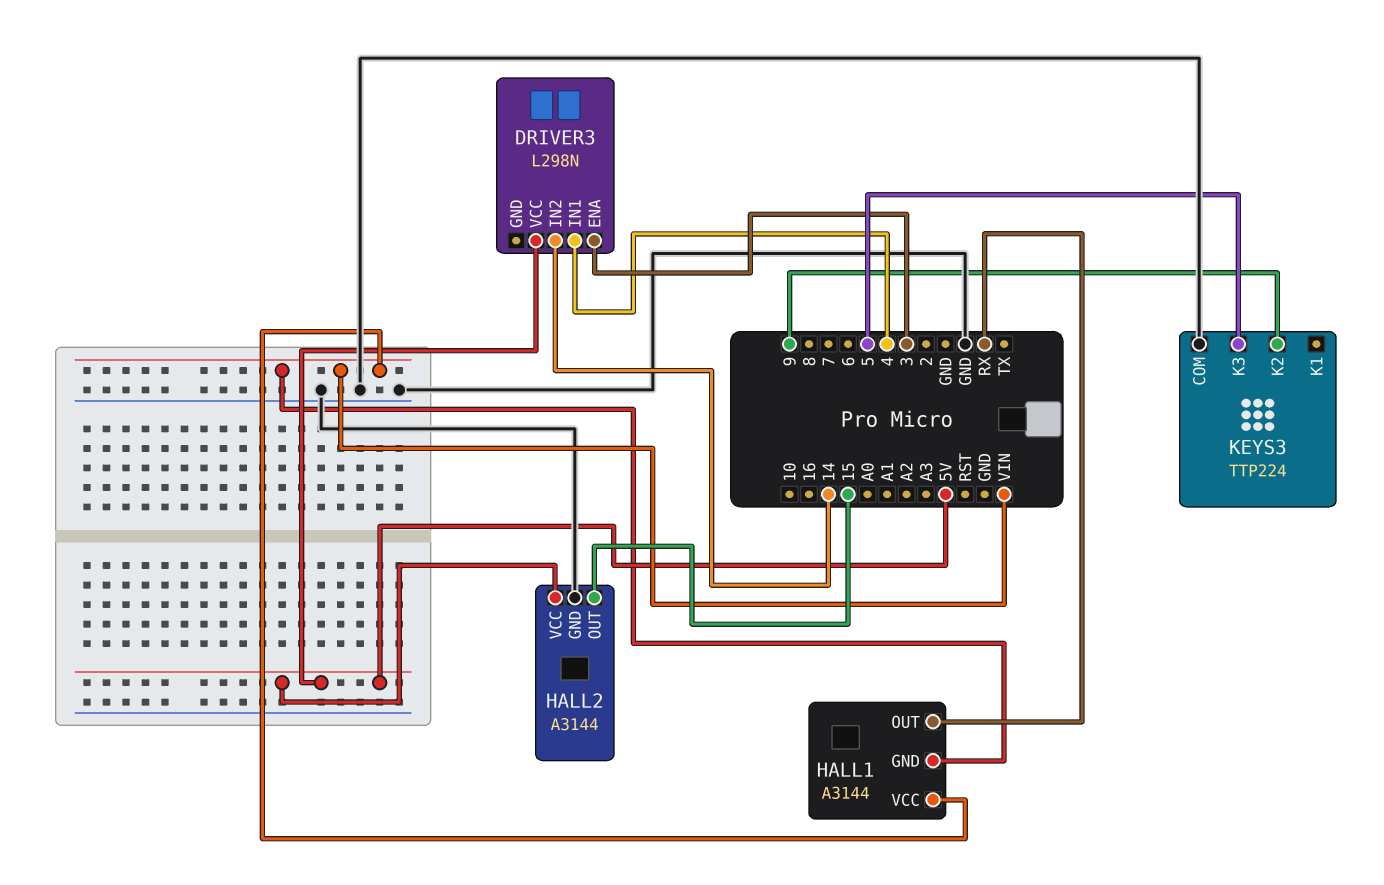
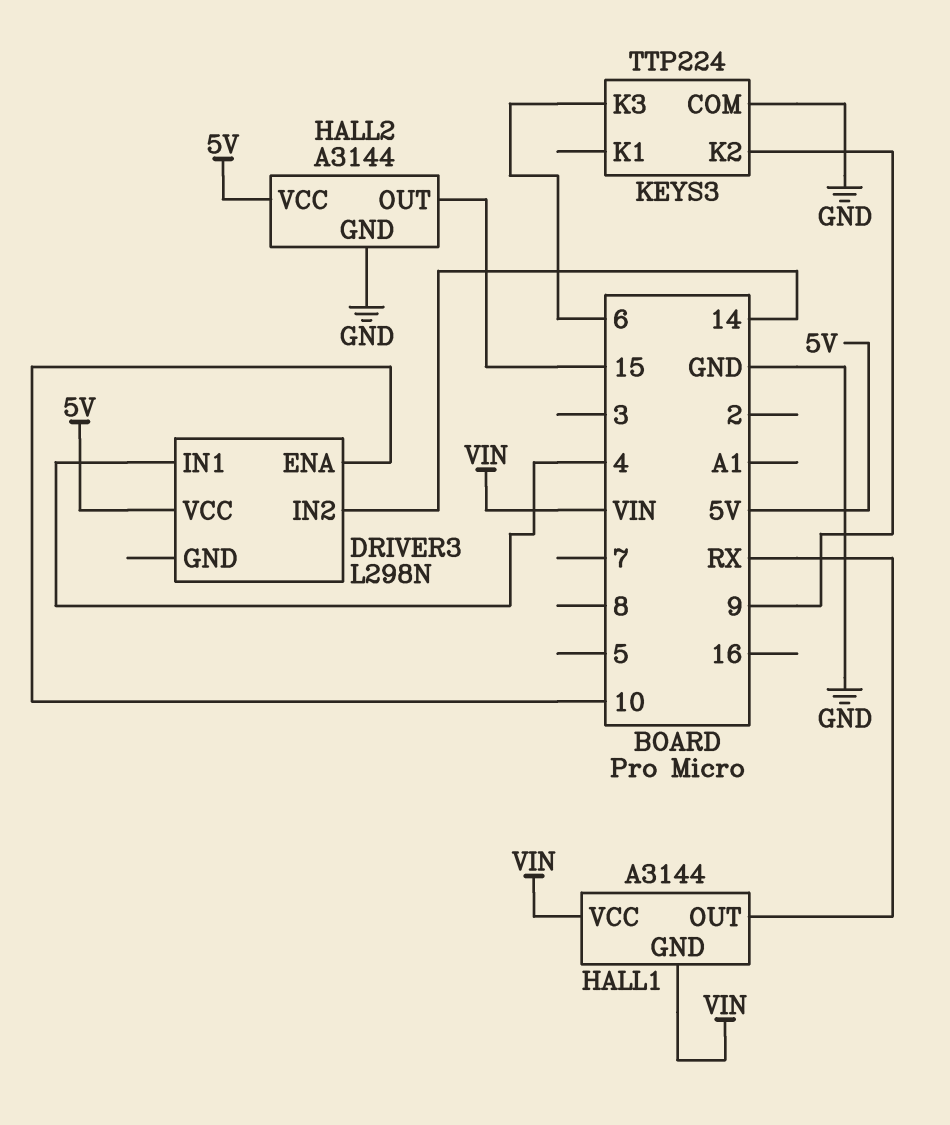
DRIVER3 pin ENA: 3 -> 10
KEYS3 pin K3: 5 -> 6

